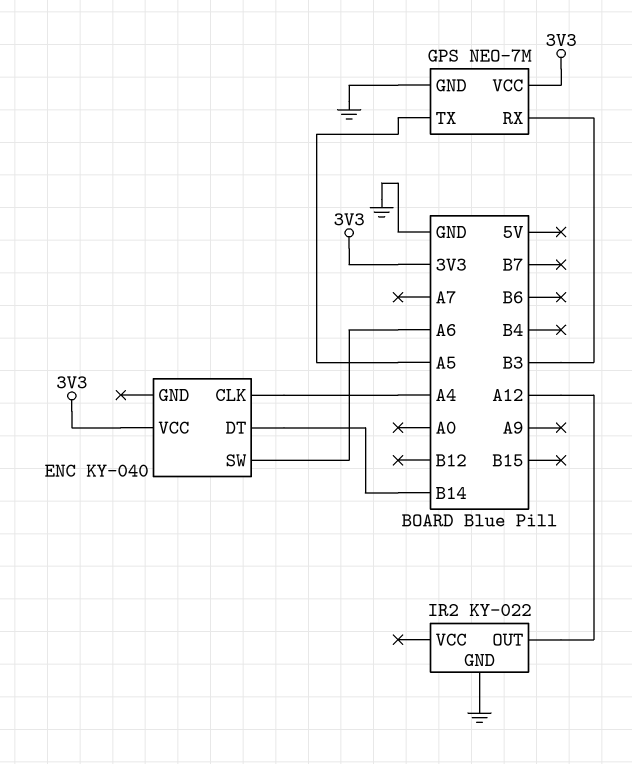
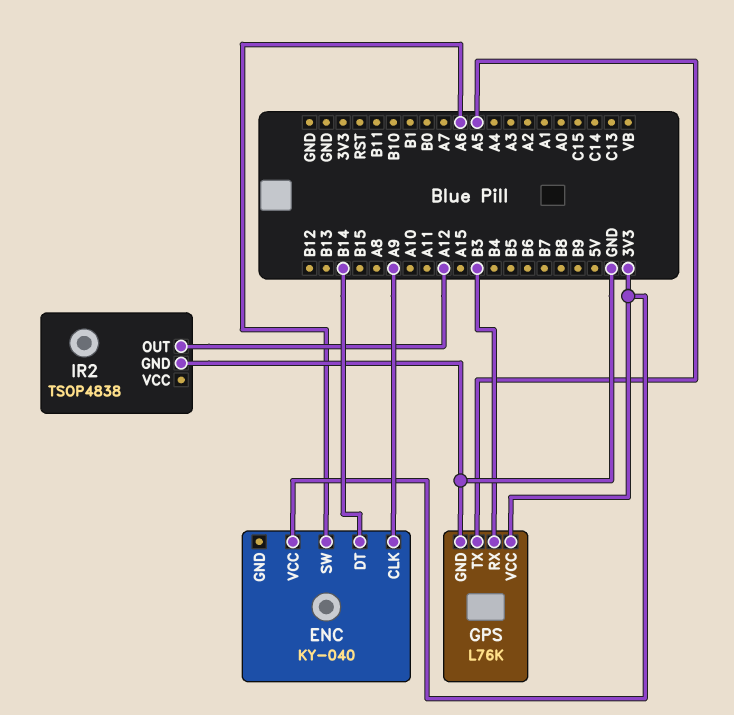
ENC pin CLK: A4 -> A9
GPS: NEO-7M -> L76K
IR2: KY-022 -> TSOP4838

